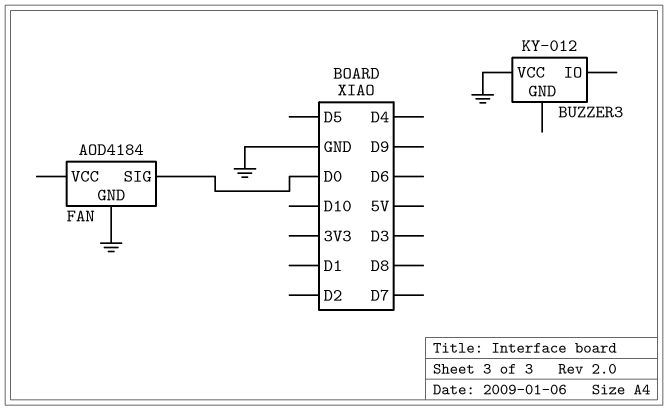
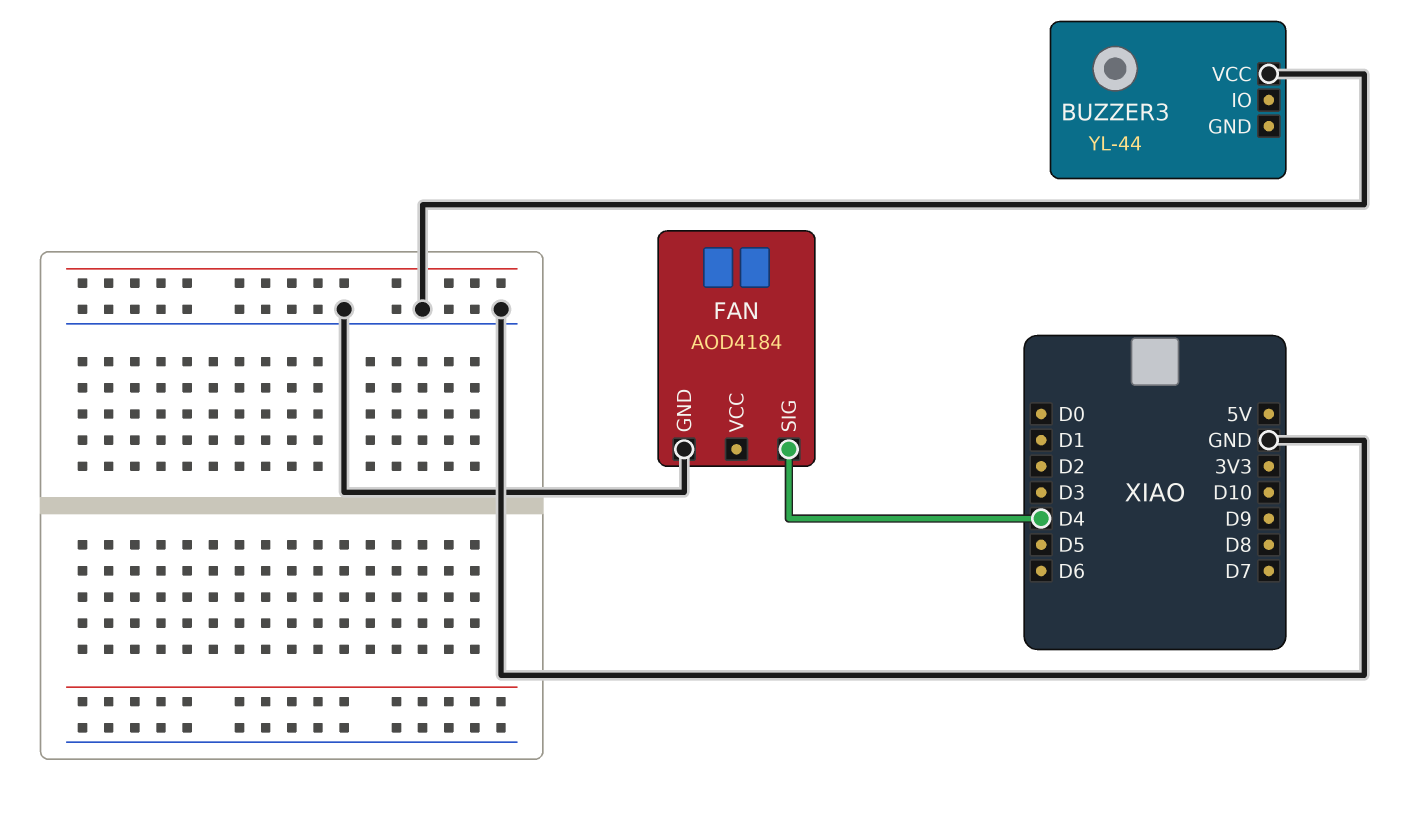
BUZZER3: KY-012 -> YL-44
FAN pin SIG: D0 -> D4

